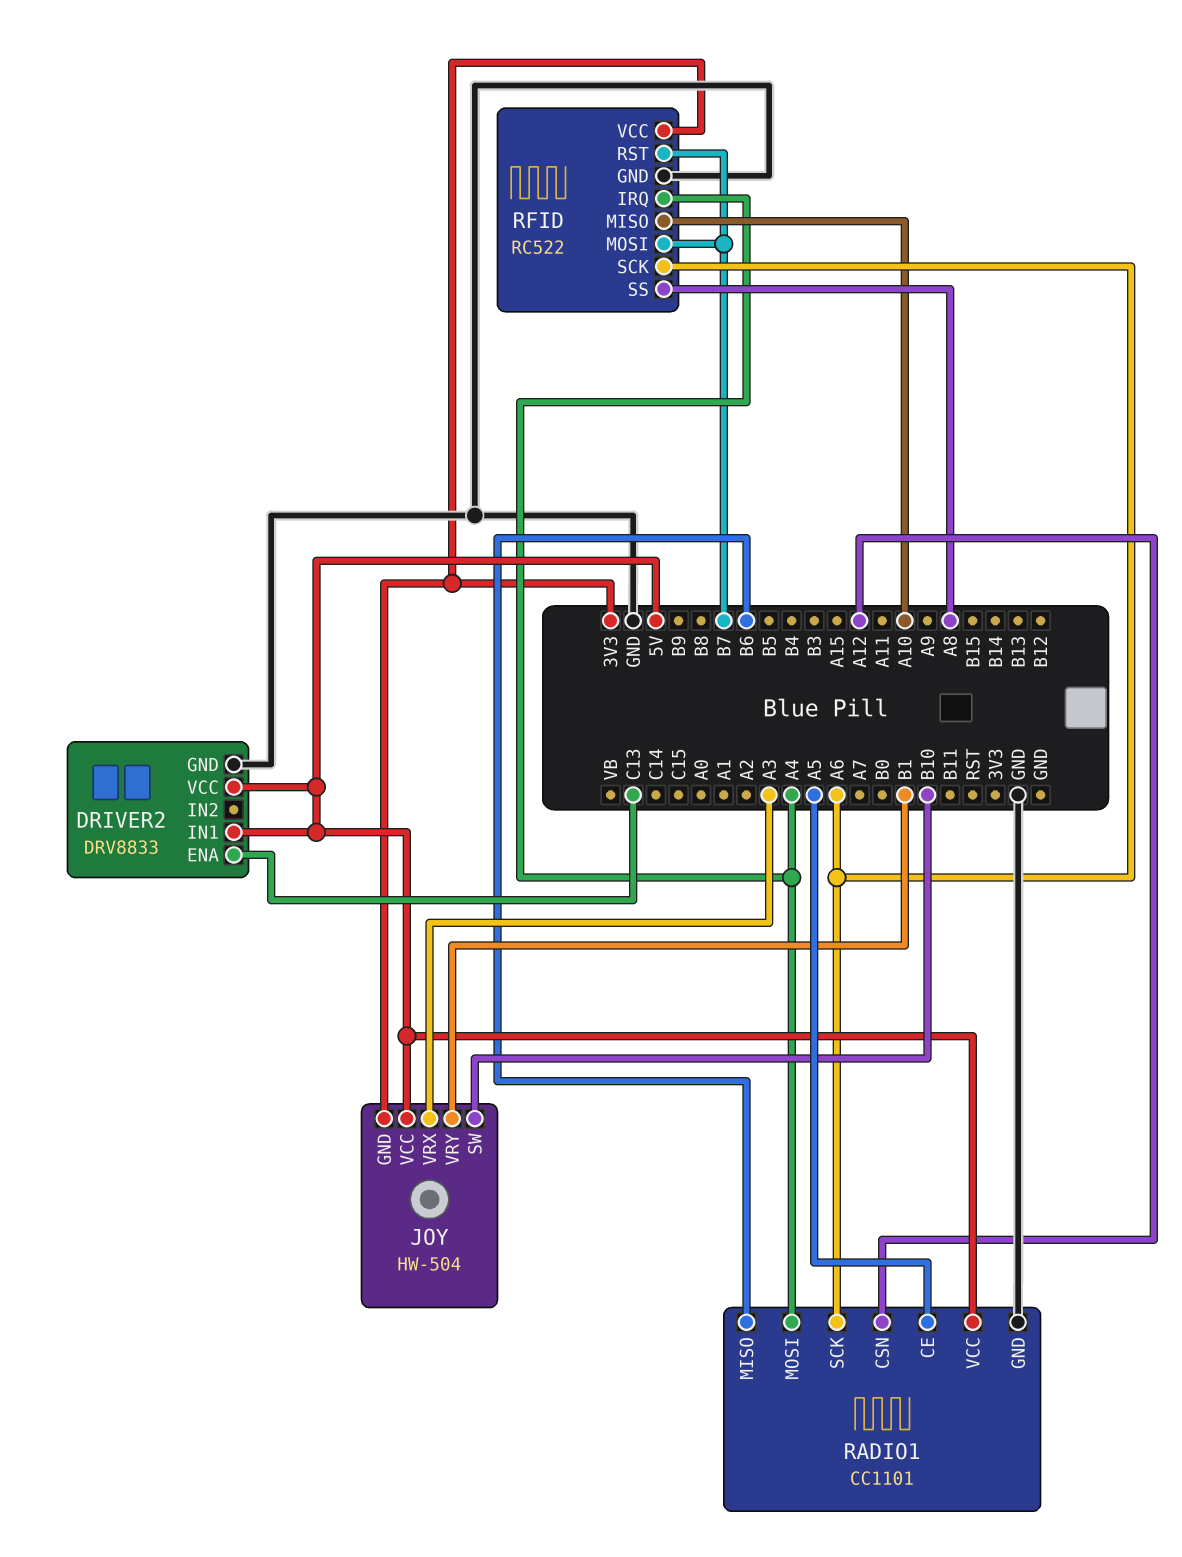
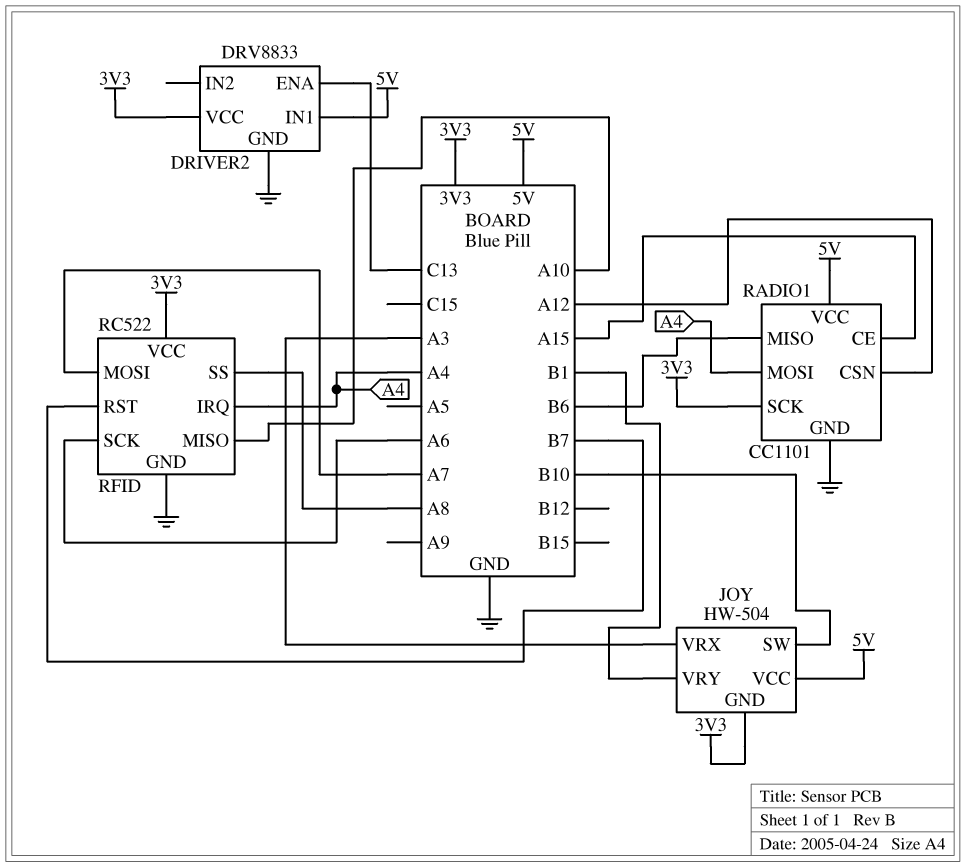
DRIVER2 pin VCC: 5V -> 3V3
RADIO1 pin CE: A5 -> A15
RADIO1 pin SCK: A6 -> 3V3
RFID pin MOSI: B7 -> A7

